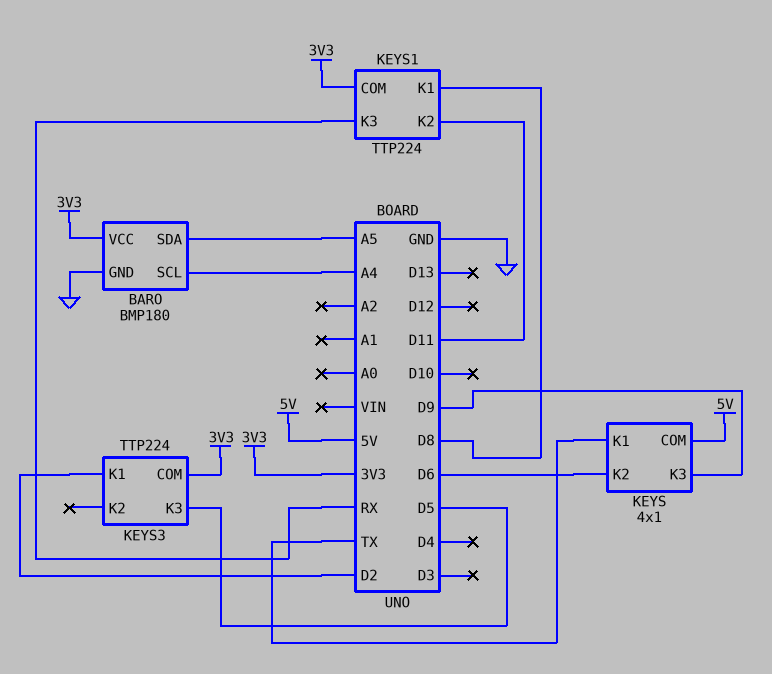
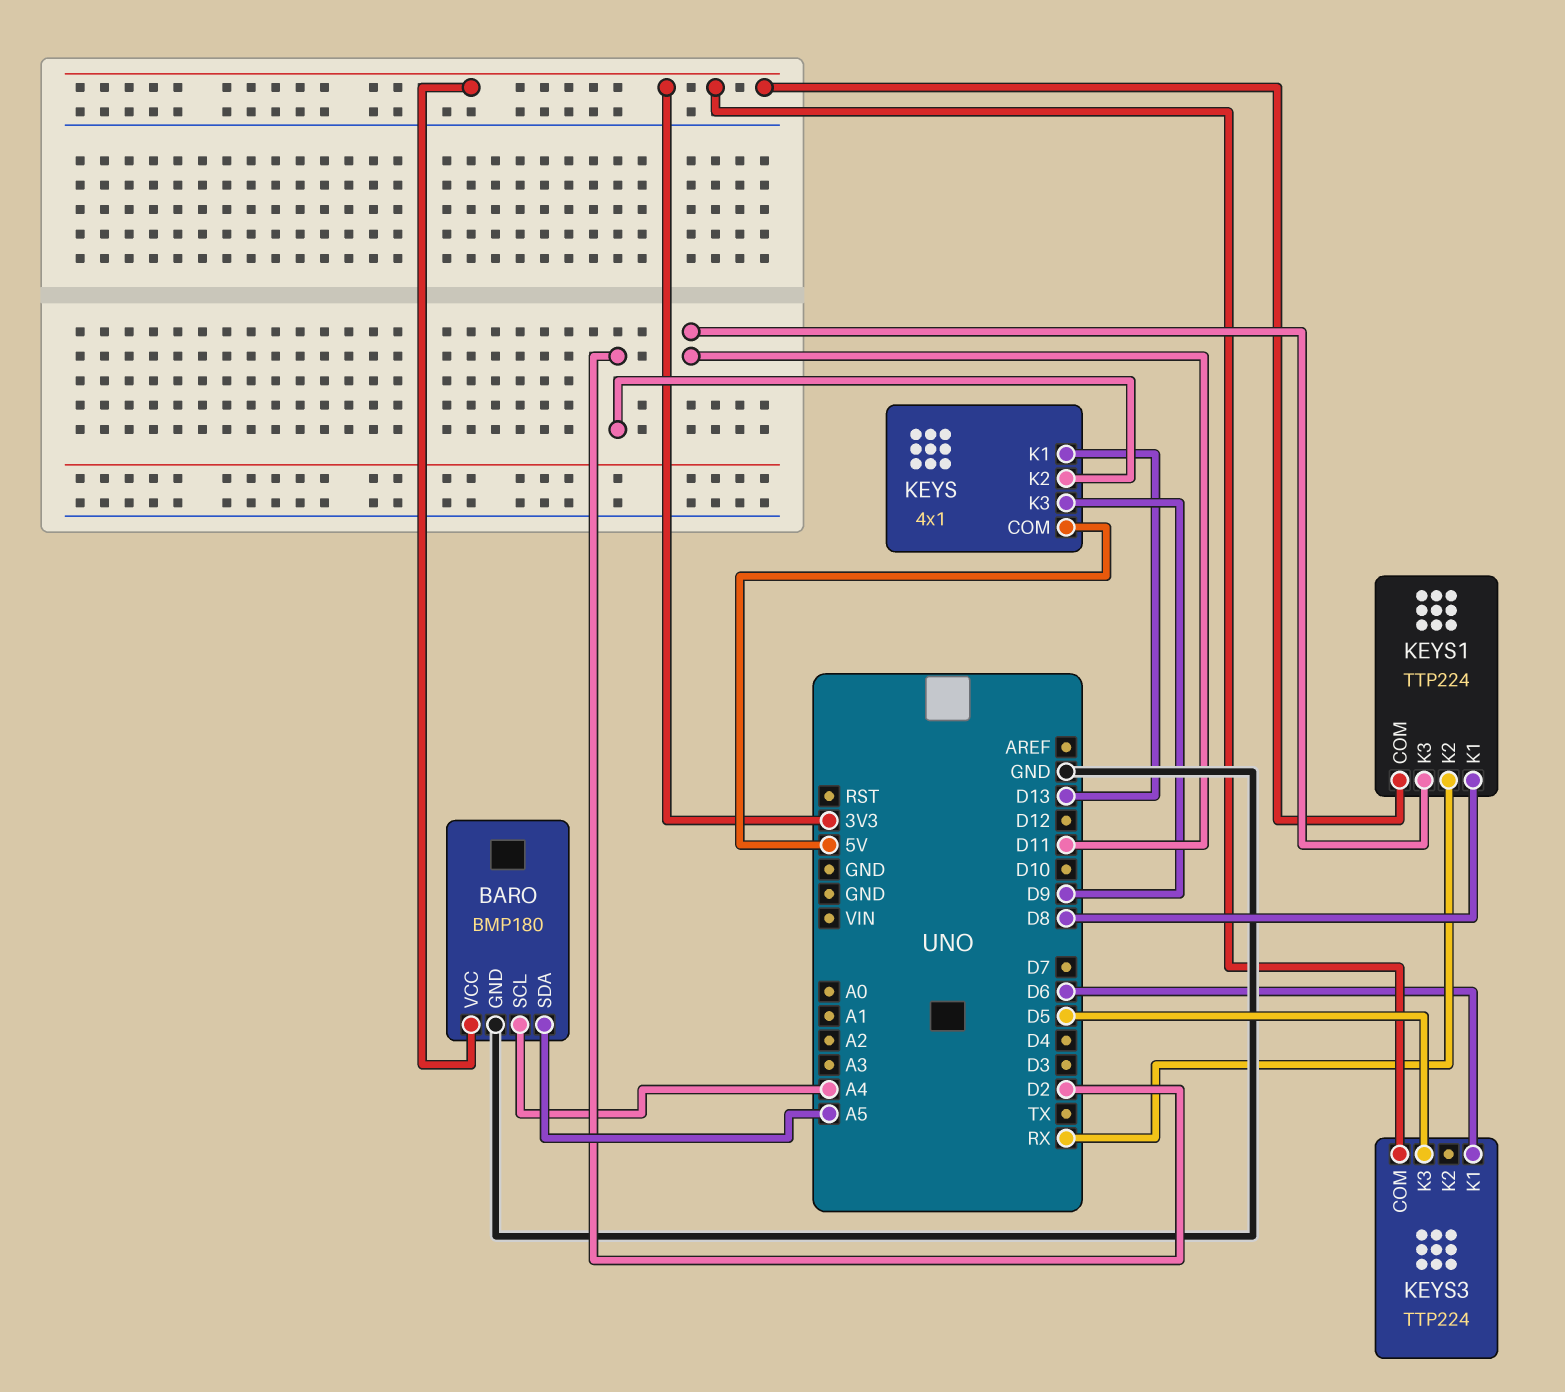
KEYS pin K1: TX -> D13
KEYS pin K2: D6 -> D2
KEYS1 pin K2: D11 -> RX
KEYS1 pin K3: RX -> D11
KEYS3 pin K1: D2 -> D6

